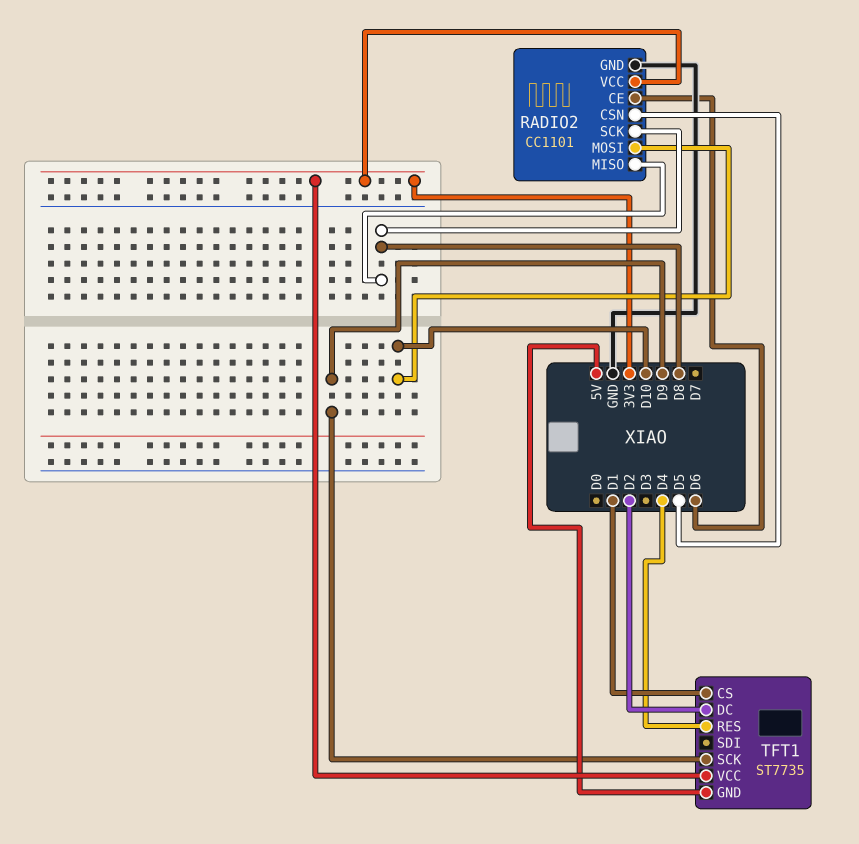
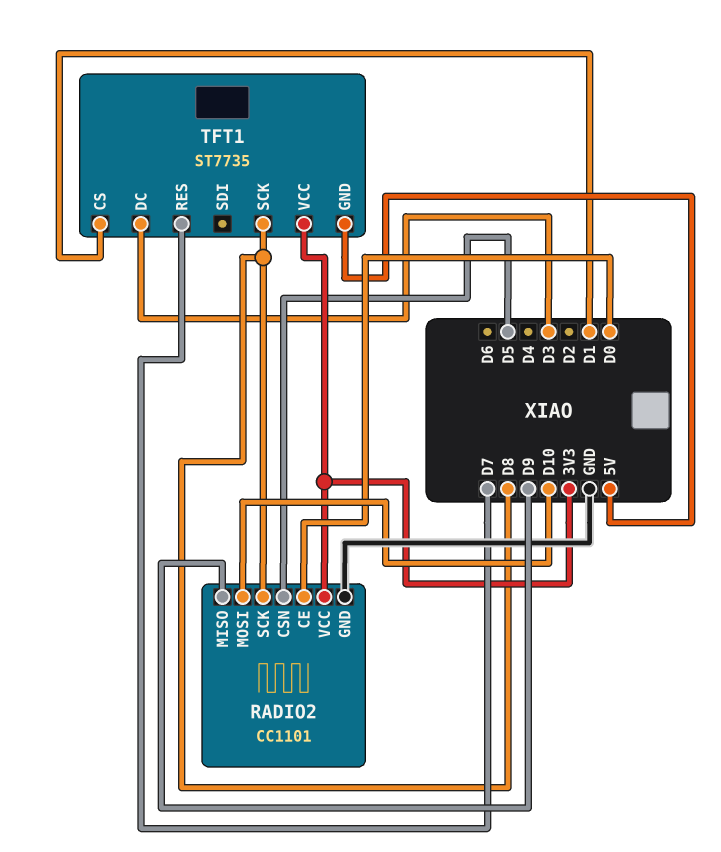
RADIO2 pin CE: D6 -> D0
RADIO2 pin MISO: D8 -> D9
TFT1 pin DC: D2 -> D3
TFT1 pin RES: D4 -> D7
TFT1 pin SCK: D9 -> D8

